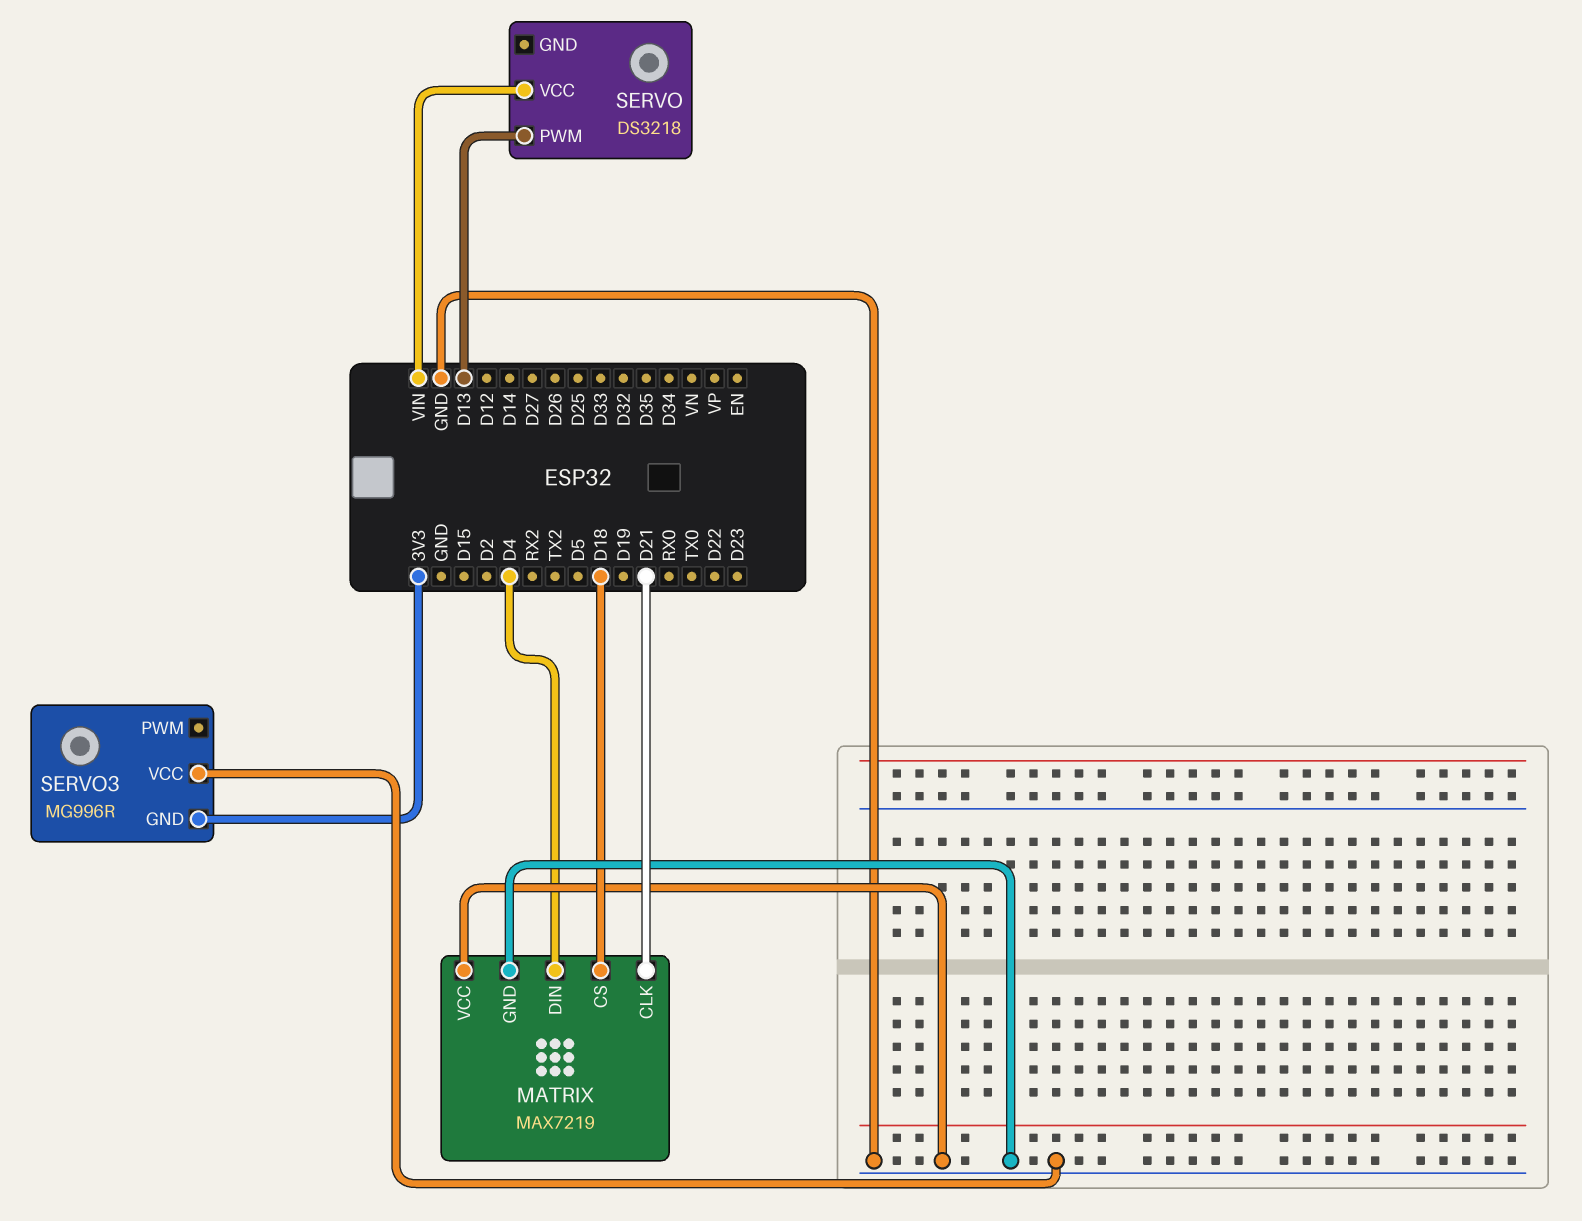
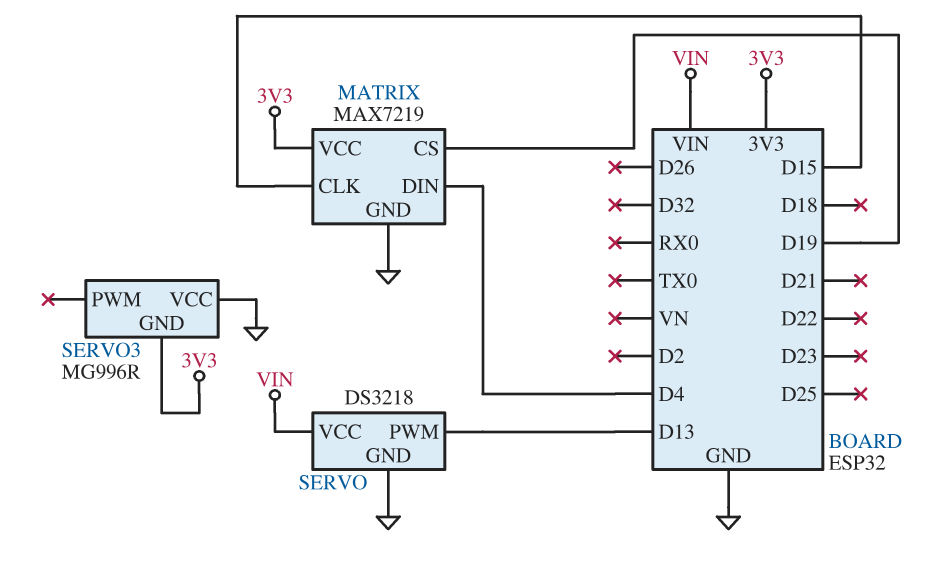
MATRIX pin CLK: D21 -> D15
MATRIX pin CS: D18 -> D19
MATRIX pin VCC: GND -> 3V3
SERVO pin GND: none -> GND

